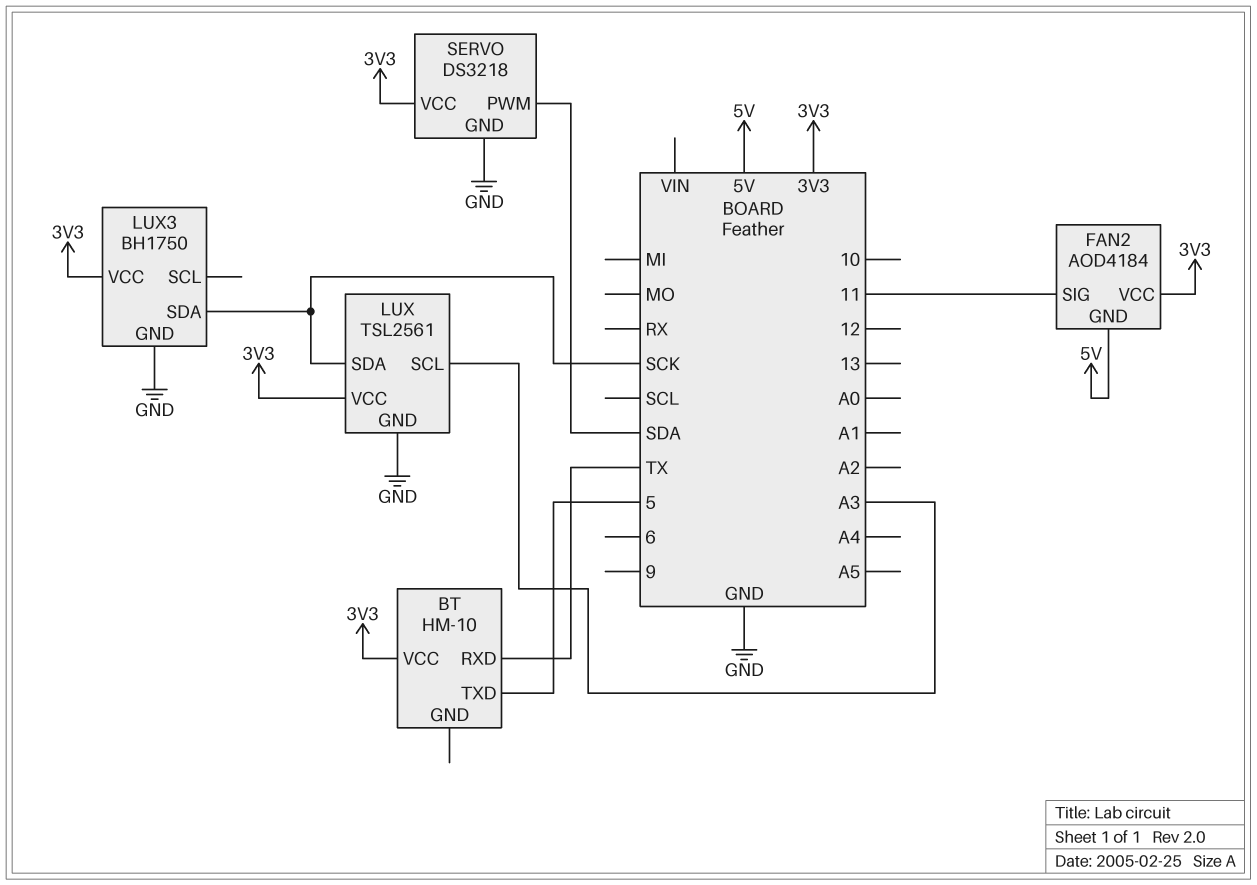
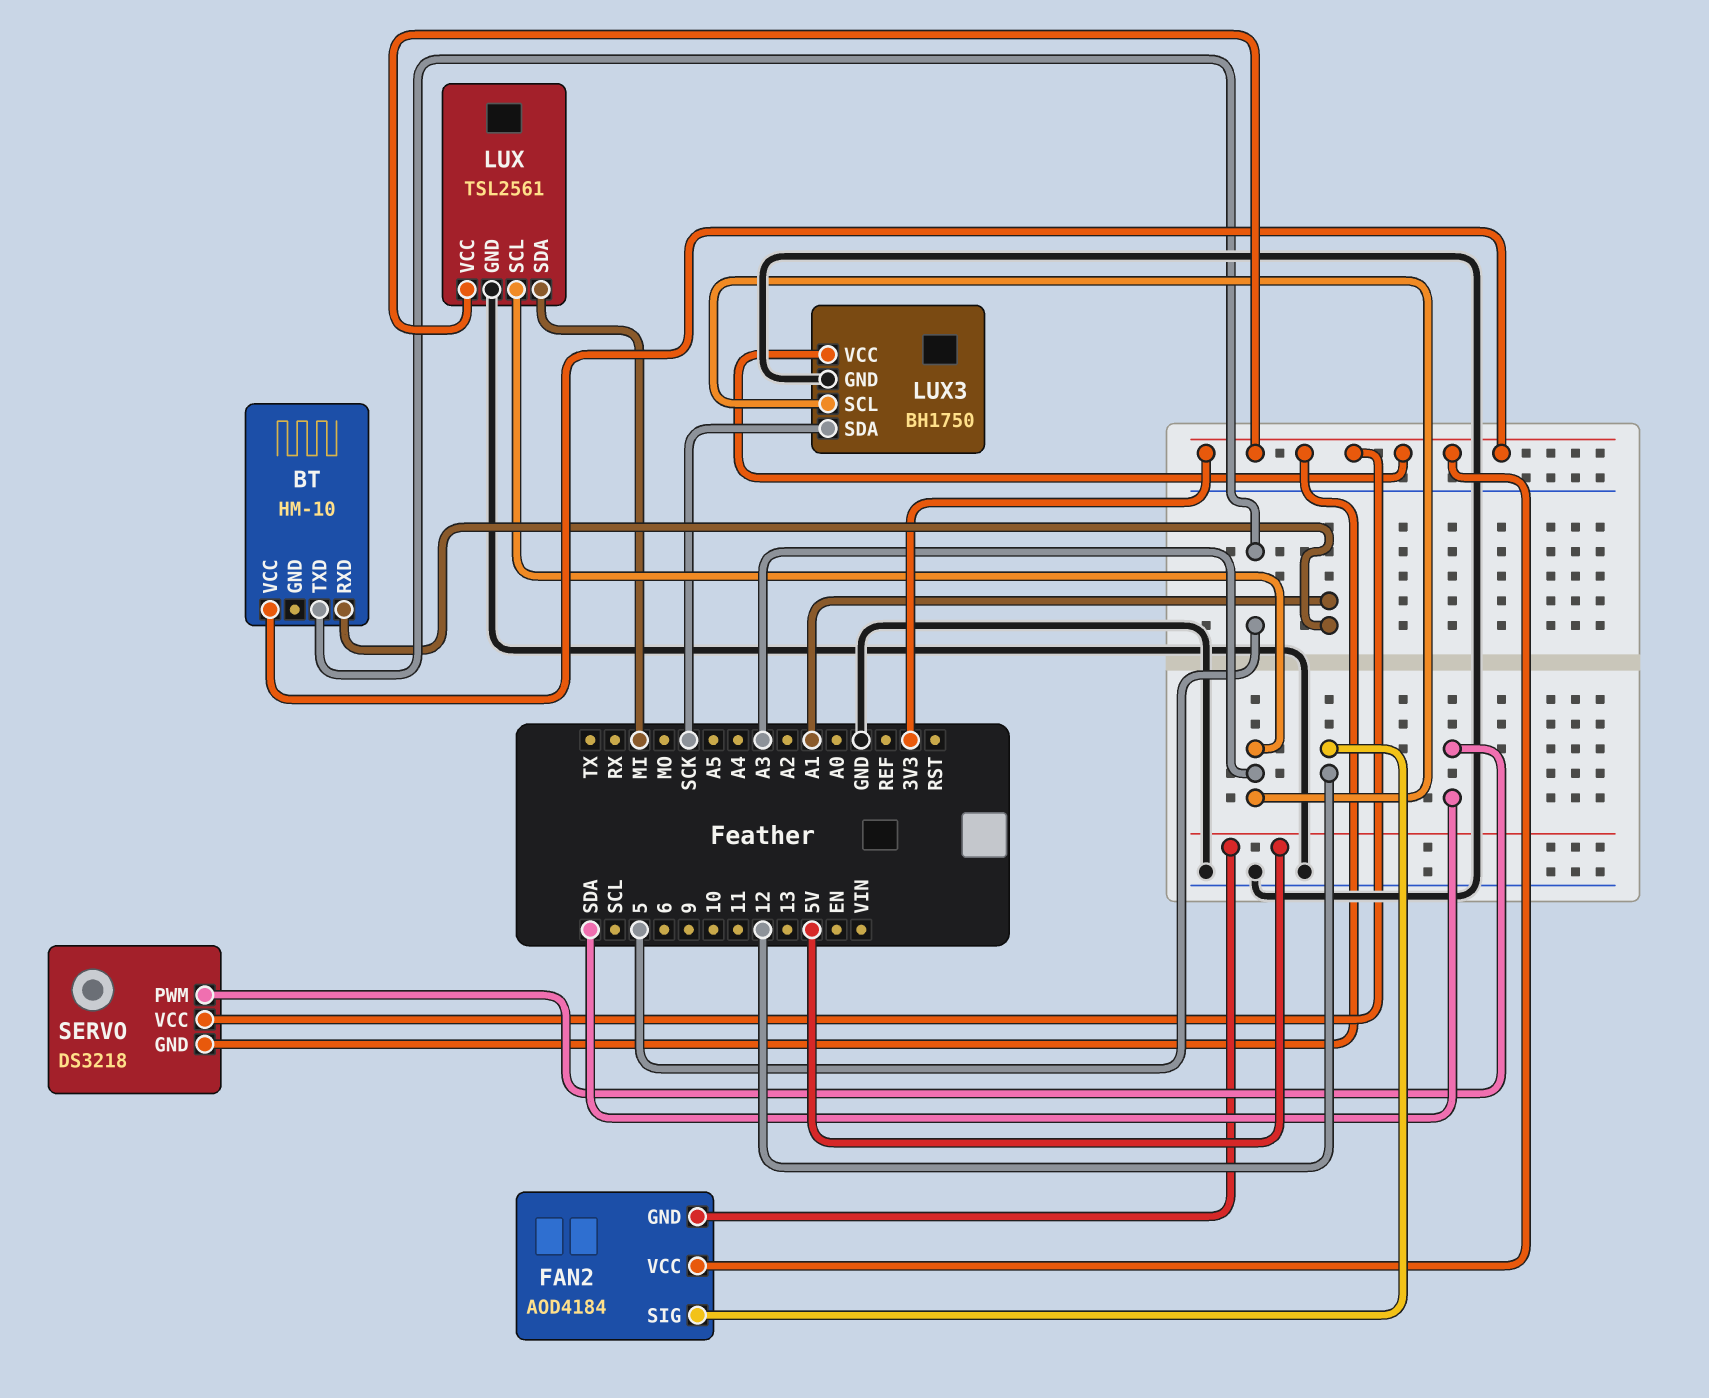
BT pin RXD: TX -> A1
FAN2 pin SIG: 11 -> 12
LUX pin SDA: SCK -> MI
LUX3 pin SCL: none -> A3
SERVO pin GND: GND -> 3V3

